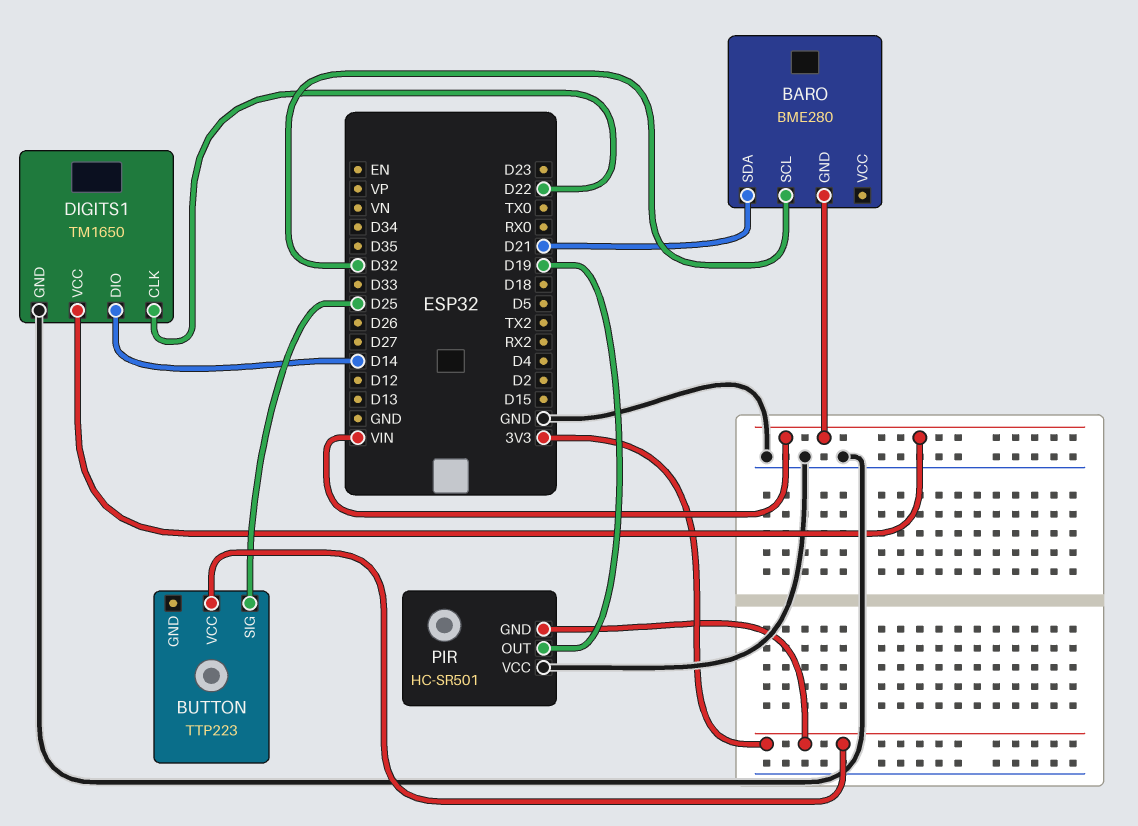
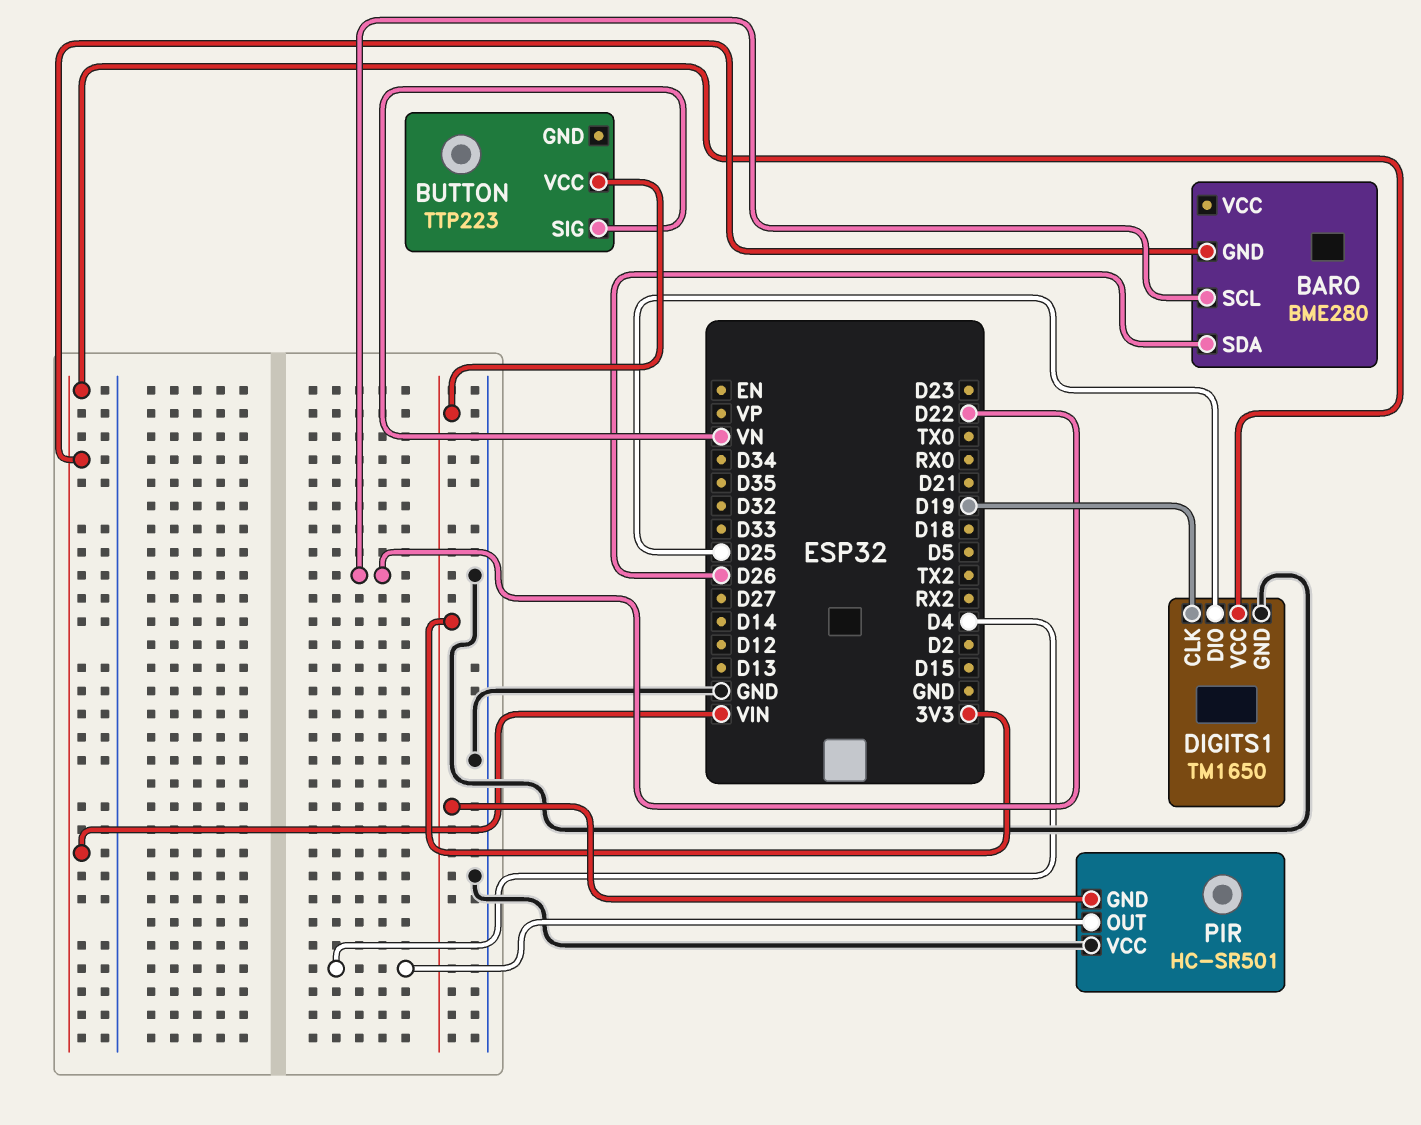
BARO pin SCL: D32 -> D22
BARO pin SDA: D21 -> D26
BUTTON pin SIG: D25 -> VN
DIGITS1 pin CLK: D22 -> D19
DIGITS1 pin DIO: D14 -> D25
PIR pin OUT: D19 -> D4

